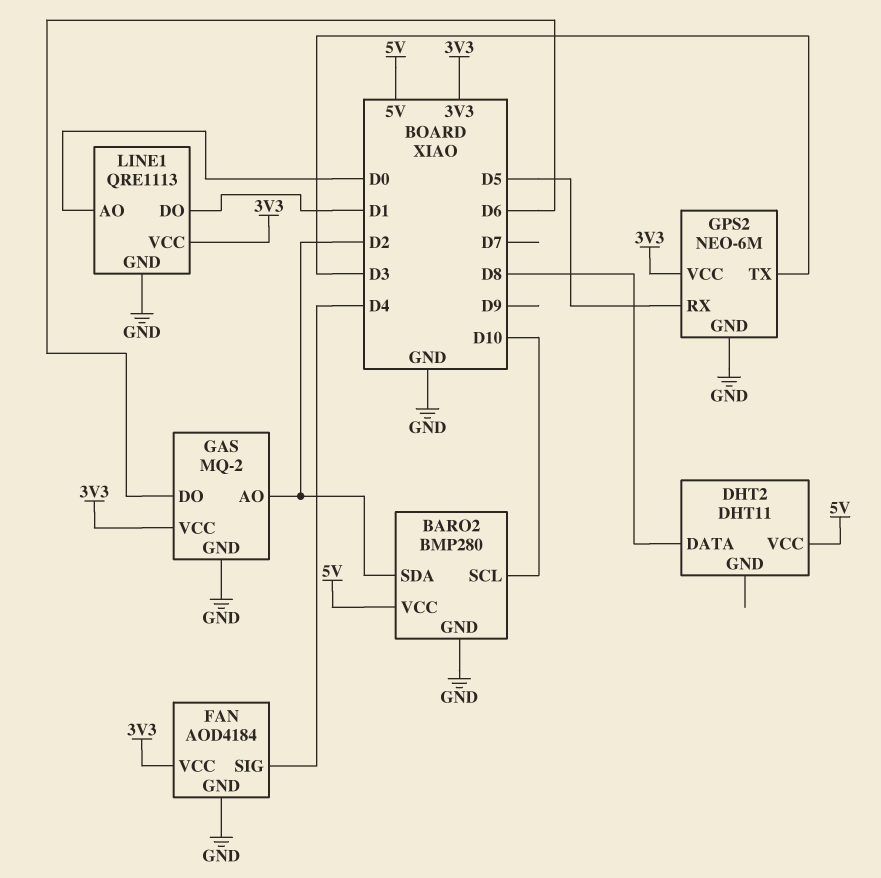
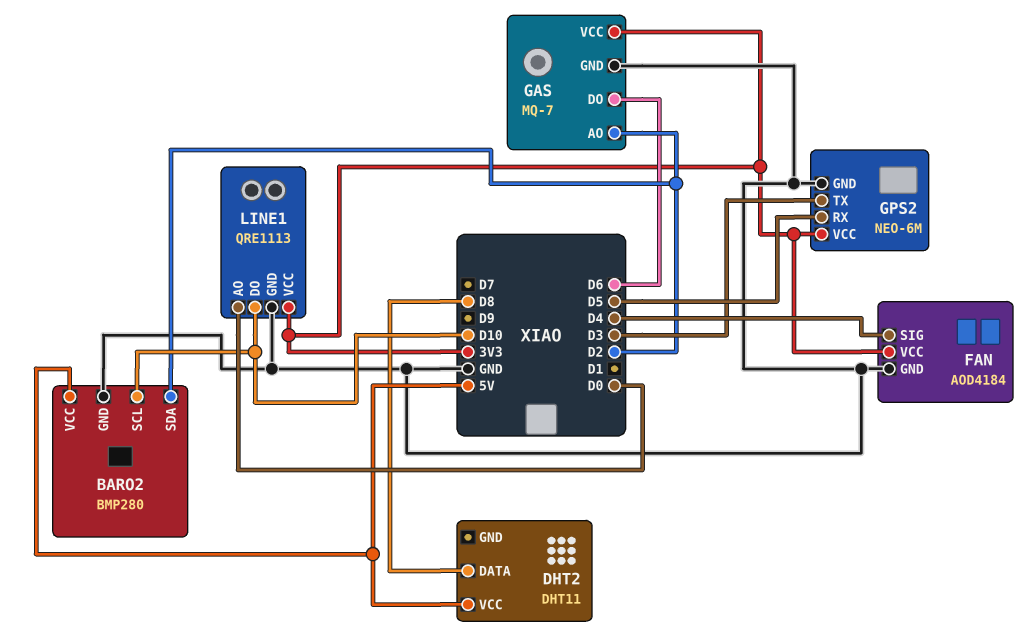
GAS: MQ-2 -> MQ-7
LINE1 pin DO: D1 -> D10

